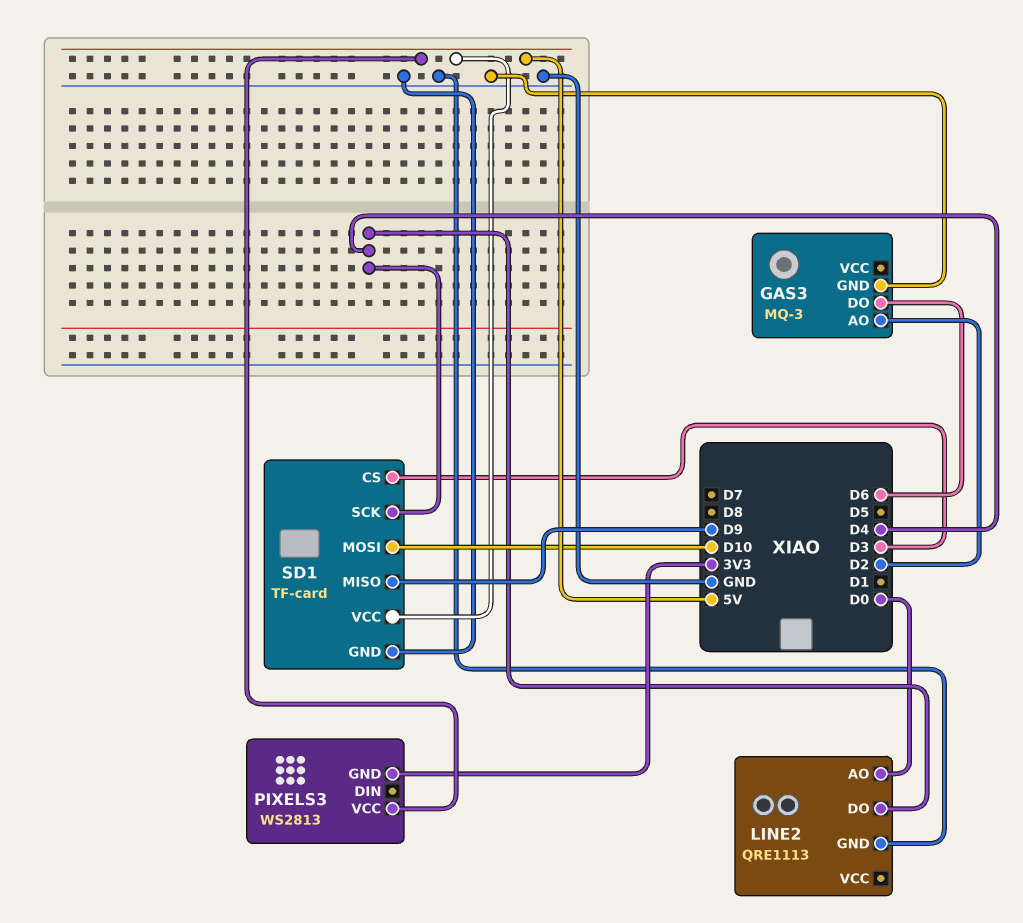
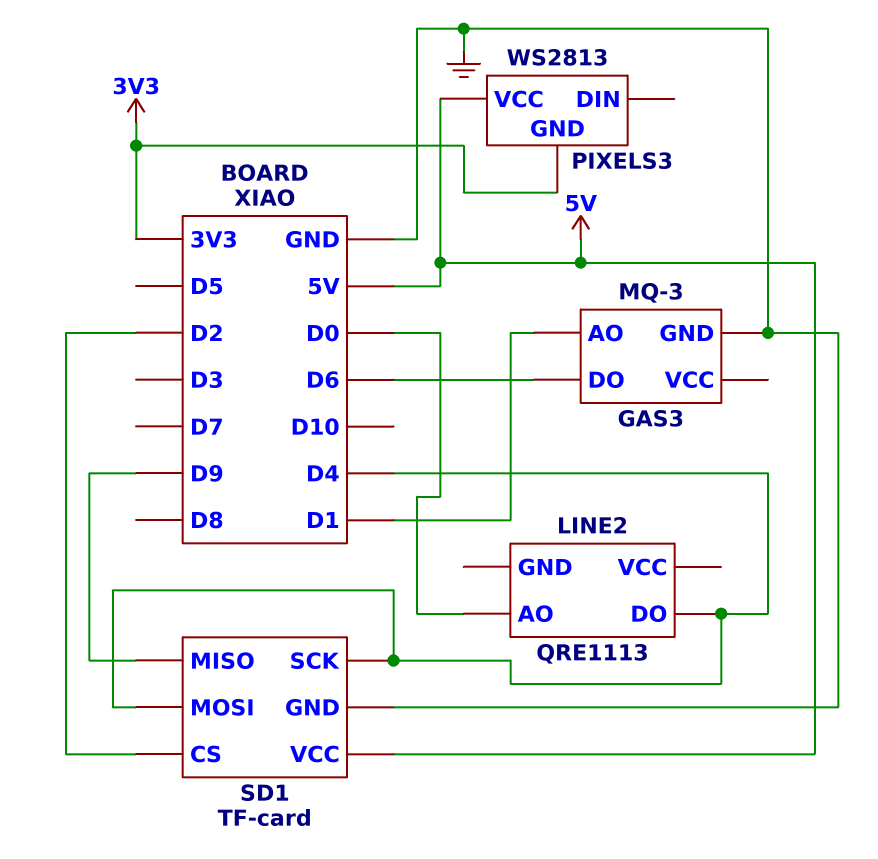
GAS3 pin AO: D2 -> D1
LINE2 pin GND: GND -> none
SD1 pin CS: D3 -> D2
SD1 pin MOSI: D10 -> D4

